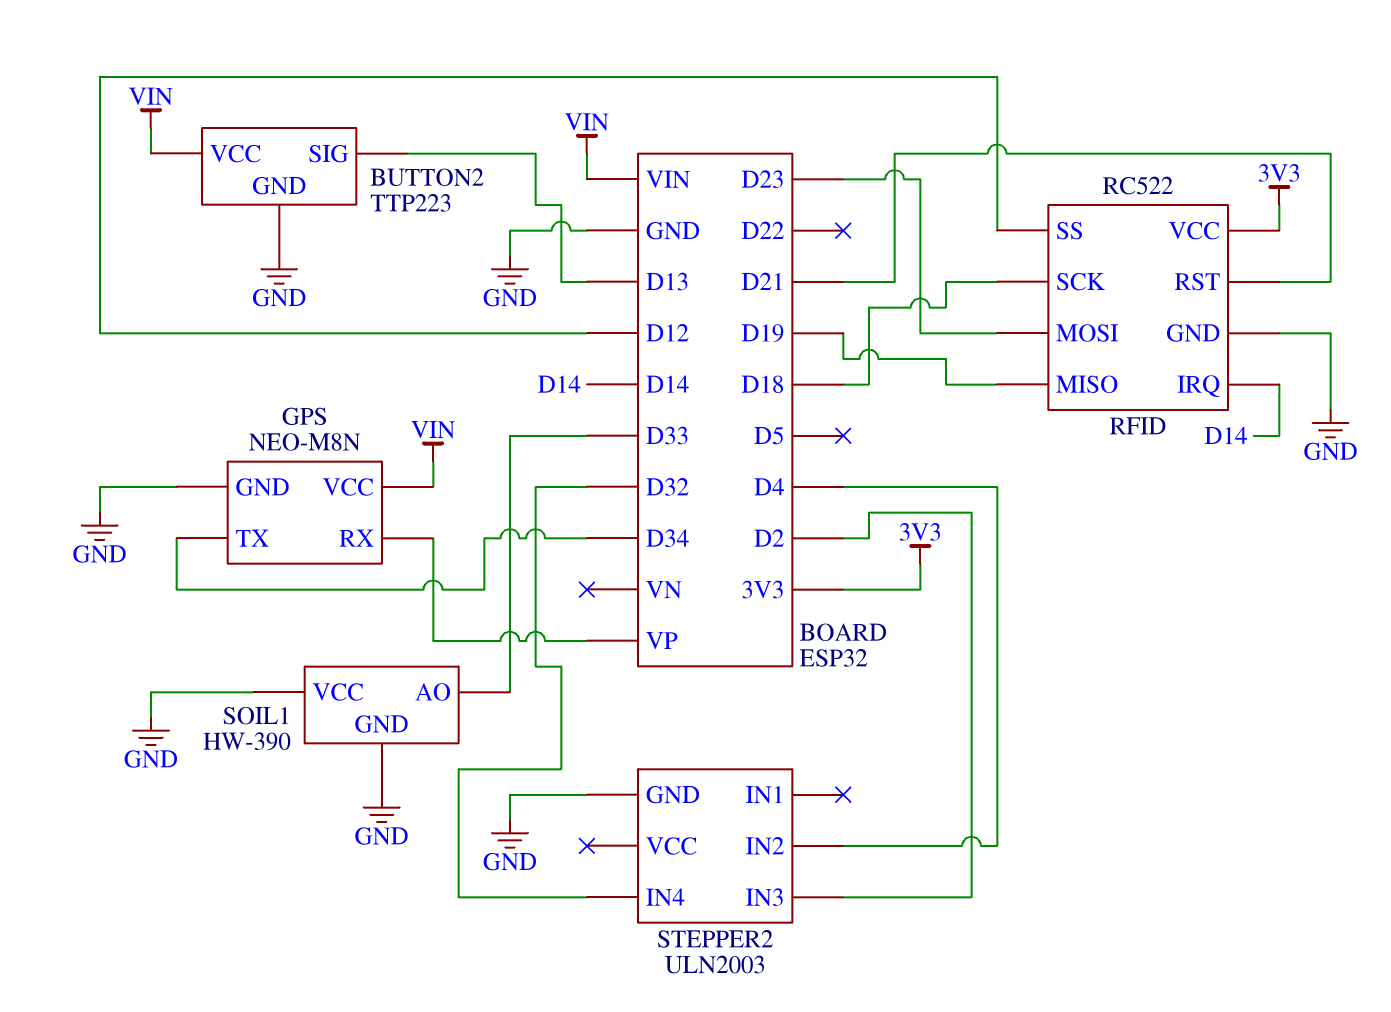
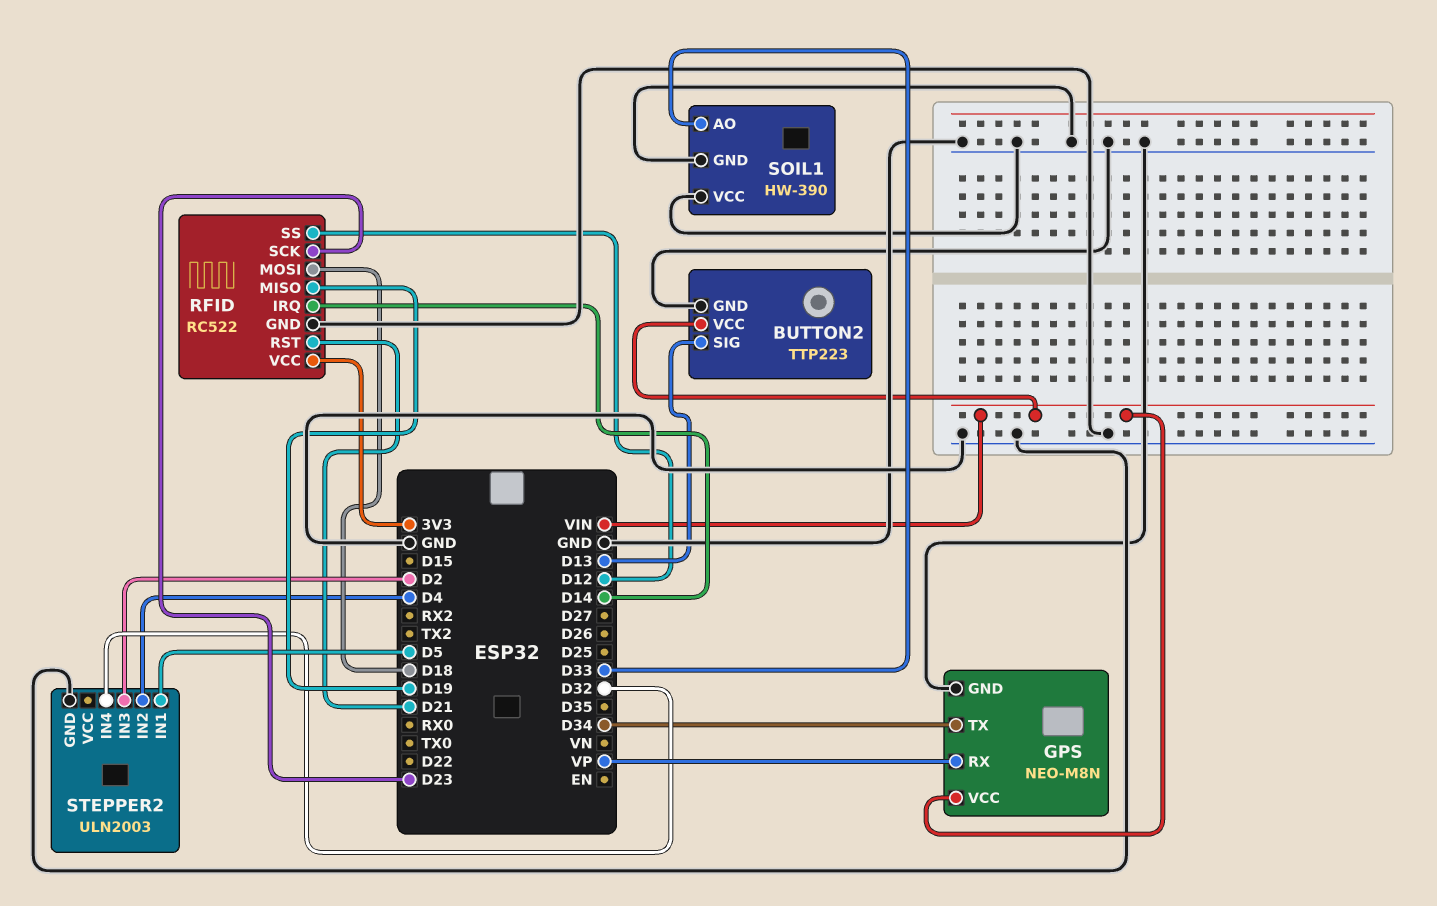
RFID pin MOSI: D23 -> D18
RFID pin SCK: D18 -> D23
STEPPER2 pin IN1: none -> D5

